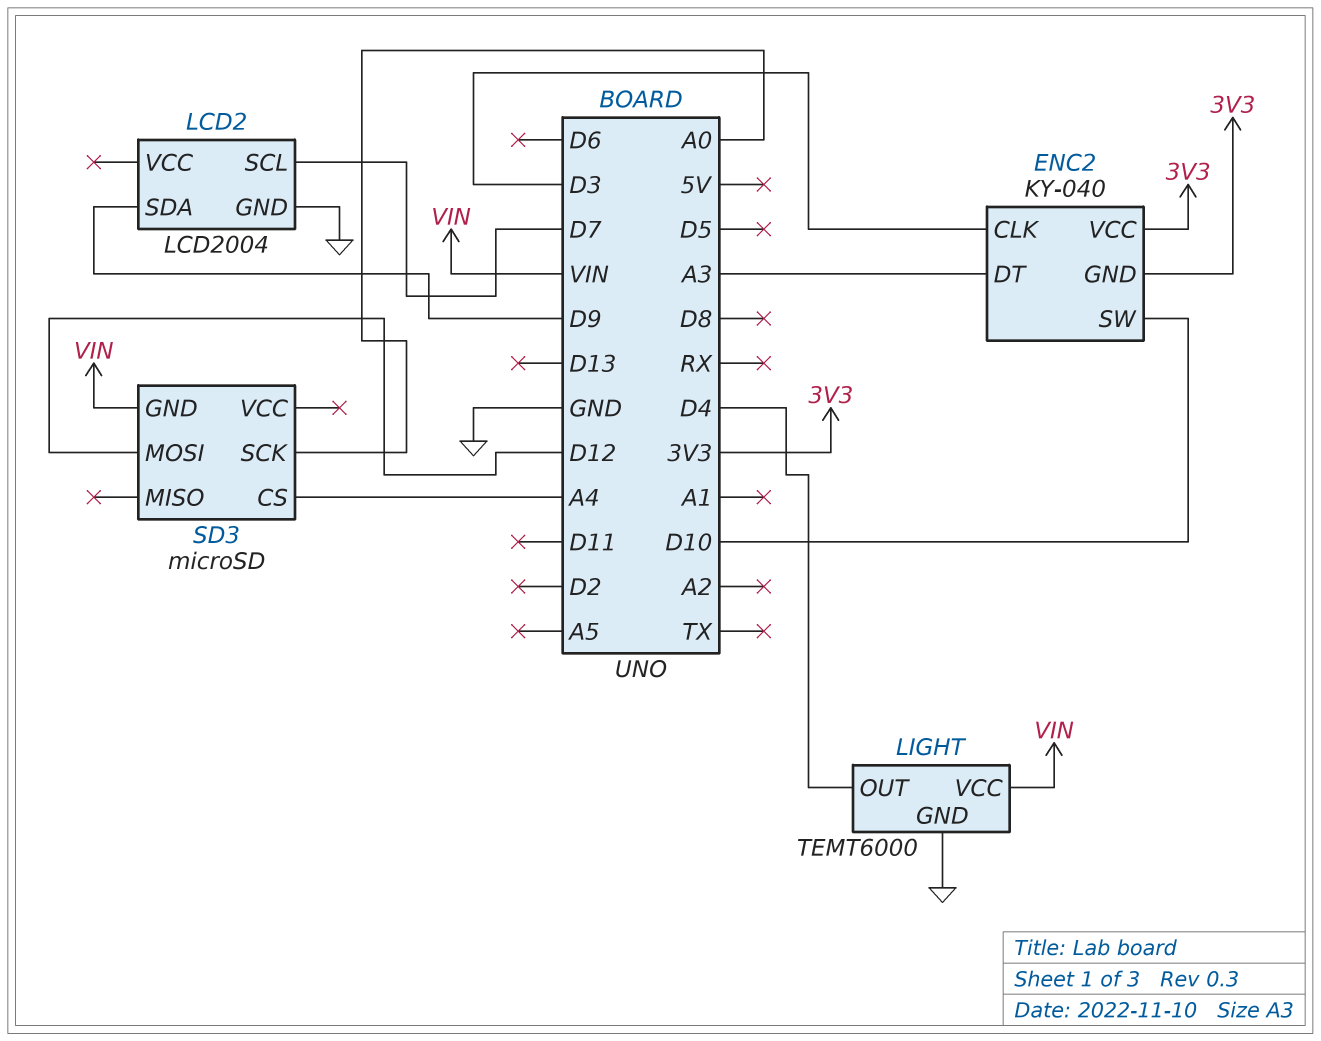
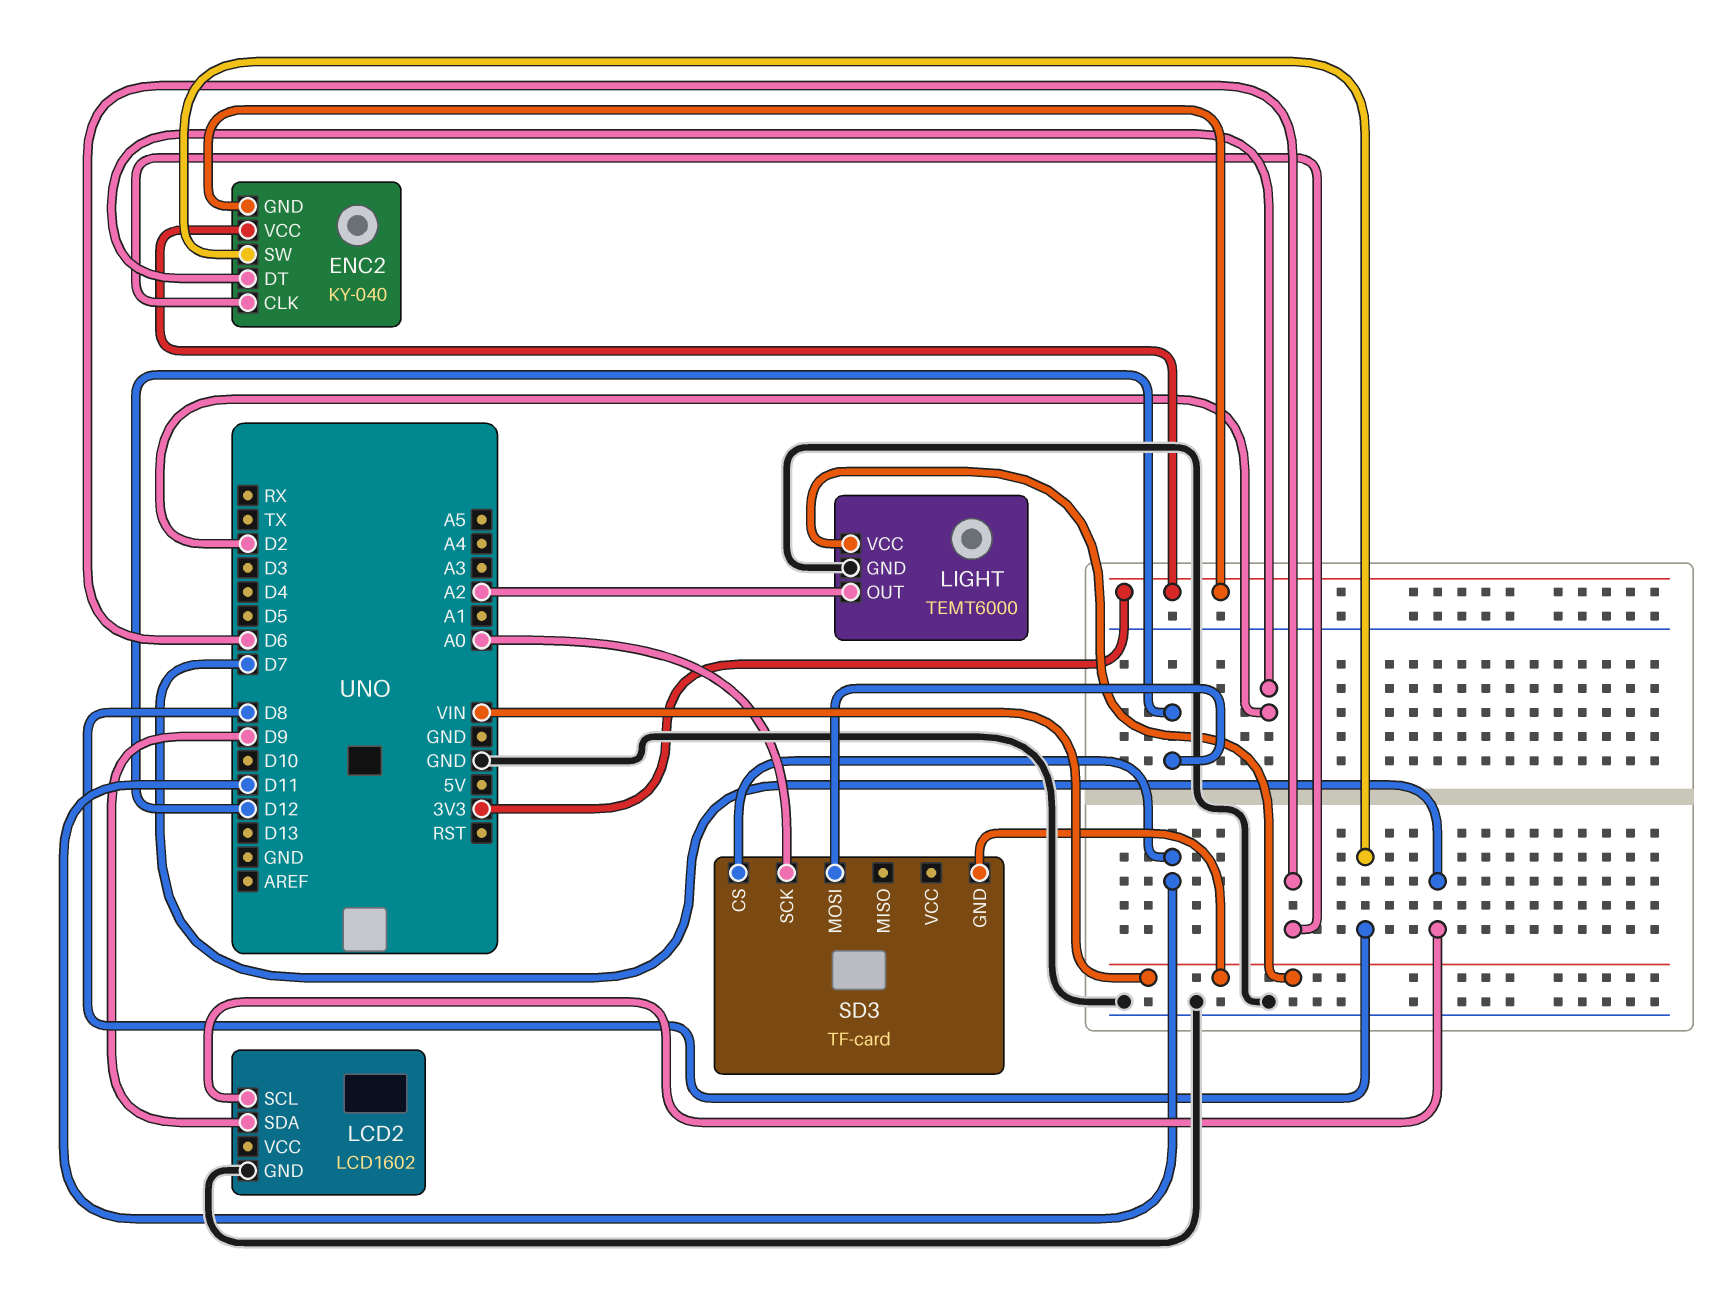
ENC2 pin CLK: D3 -> D6
ENC2 pin DT: A3 -> D2
ENC2 pin SW: D10 -> D8
LCD2: LCD2004 -> LCD1602
LIGHT pin OUT: D4 -> A2
SD3: microSD -> TF-card
SD3 pin CS: A4 -> D11

